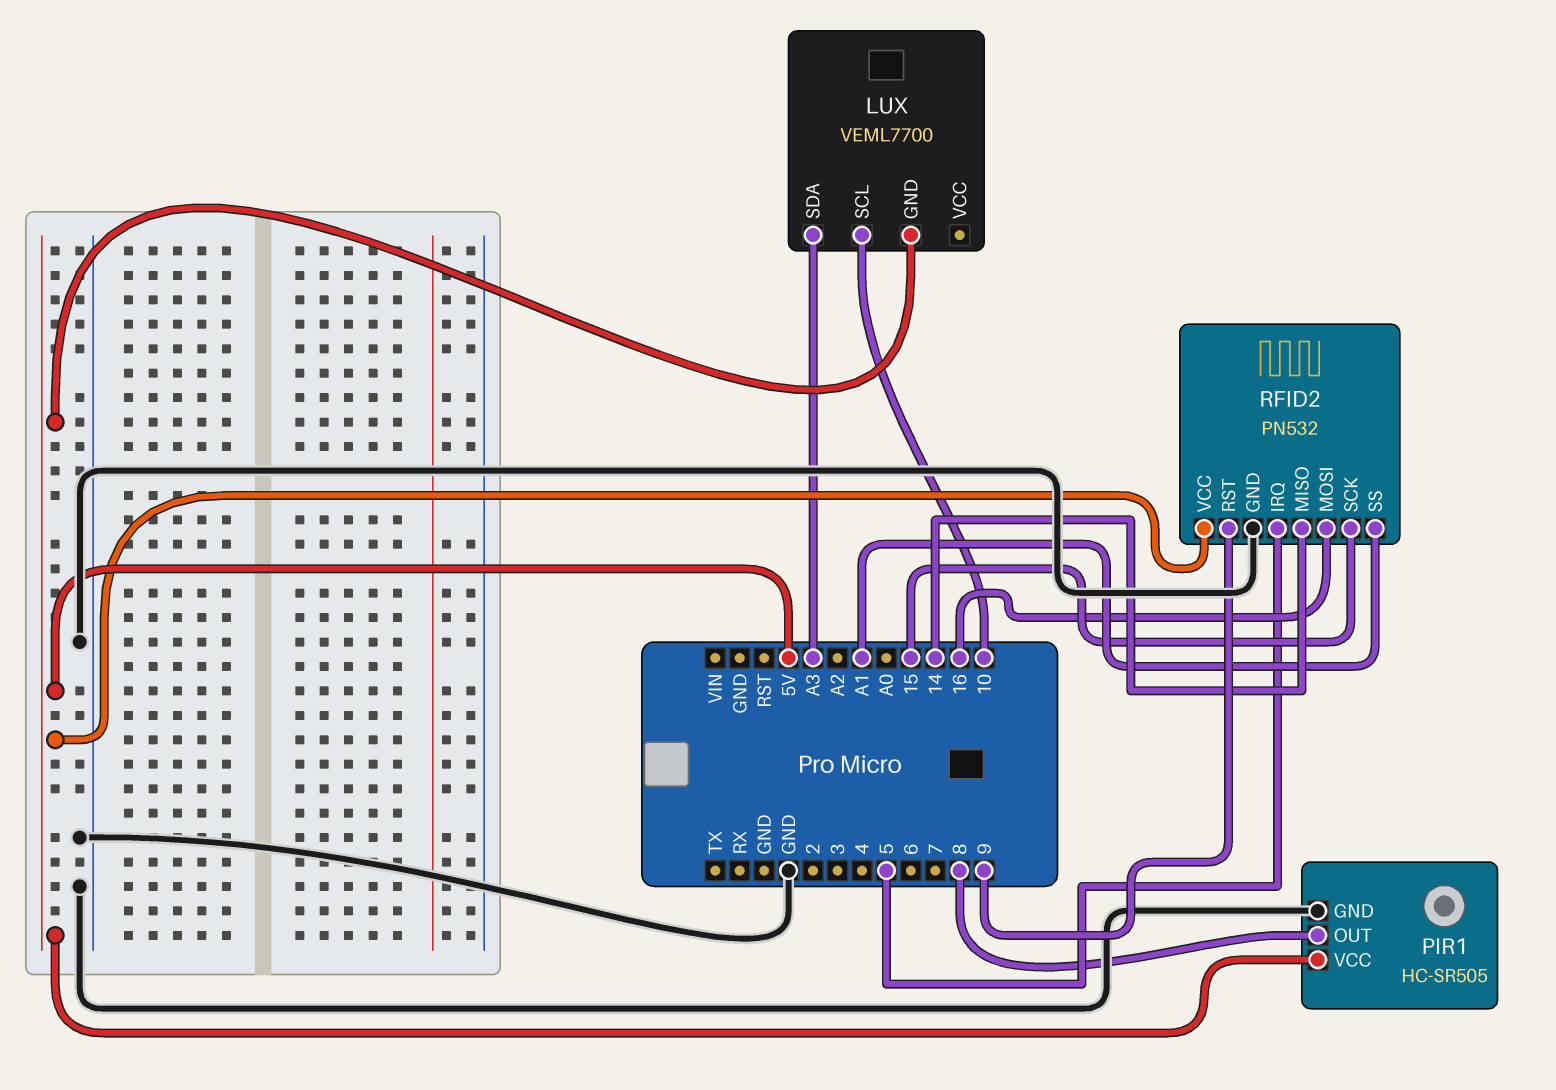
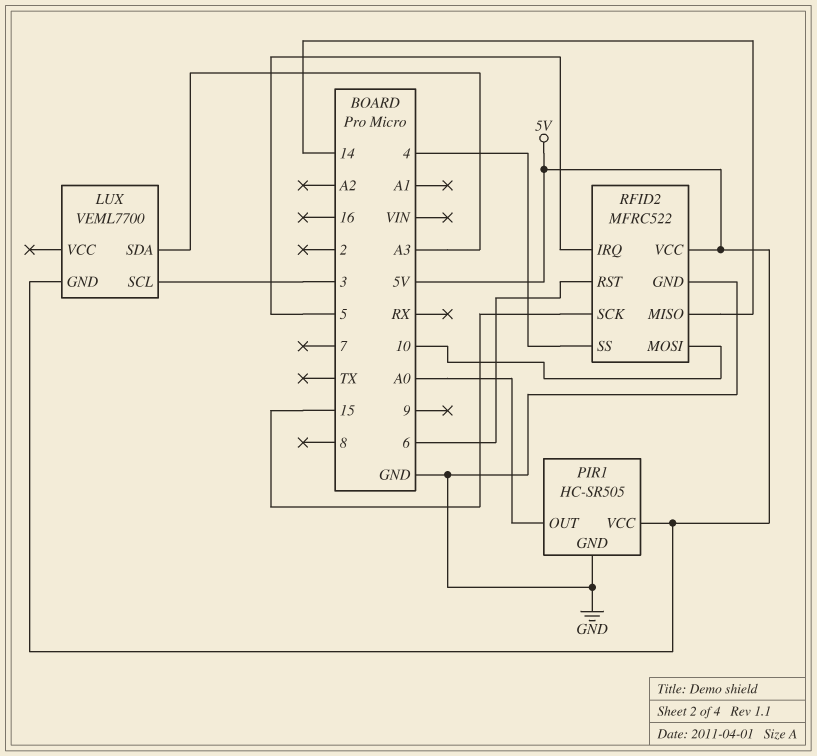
LUX pin SCL: 10 -> 3
PIR1 pin OUT: 8 -> A0
RFID2: PN532 -> MFRC522
RFID2 pin MOSI: 16 -> 10
RFID2 pin RST: 9 -> 6
RFID2 pin SS: A1 -> 4

